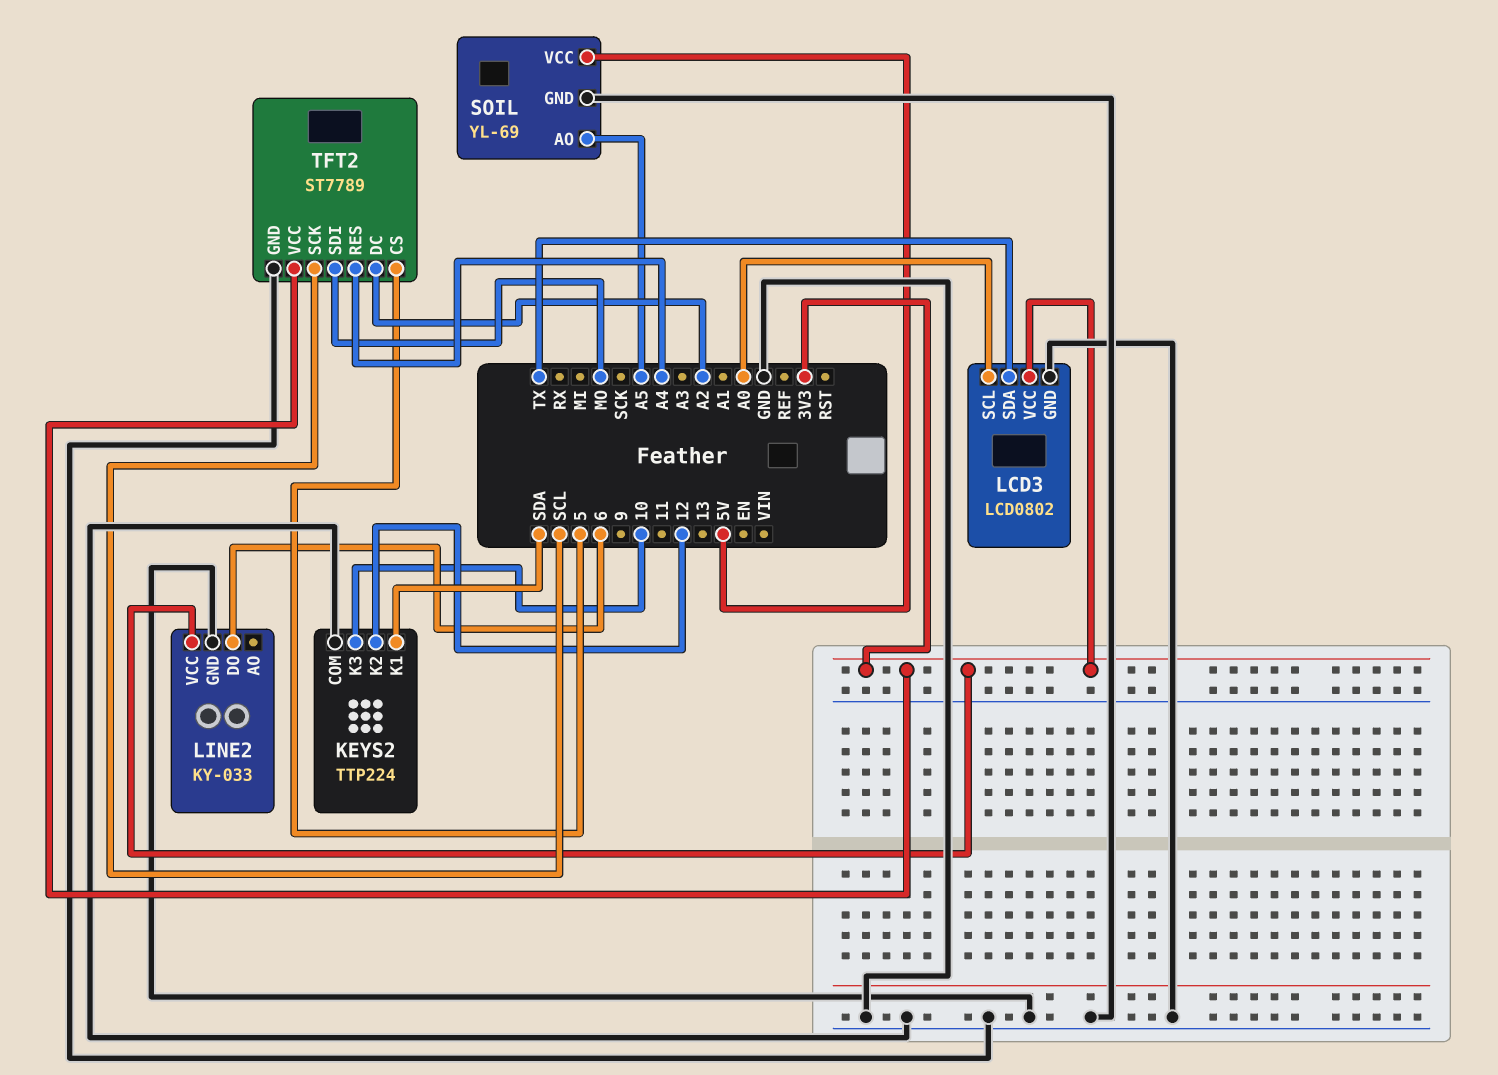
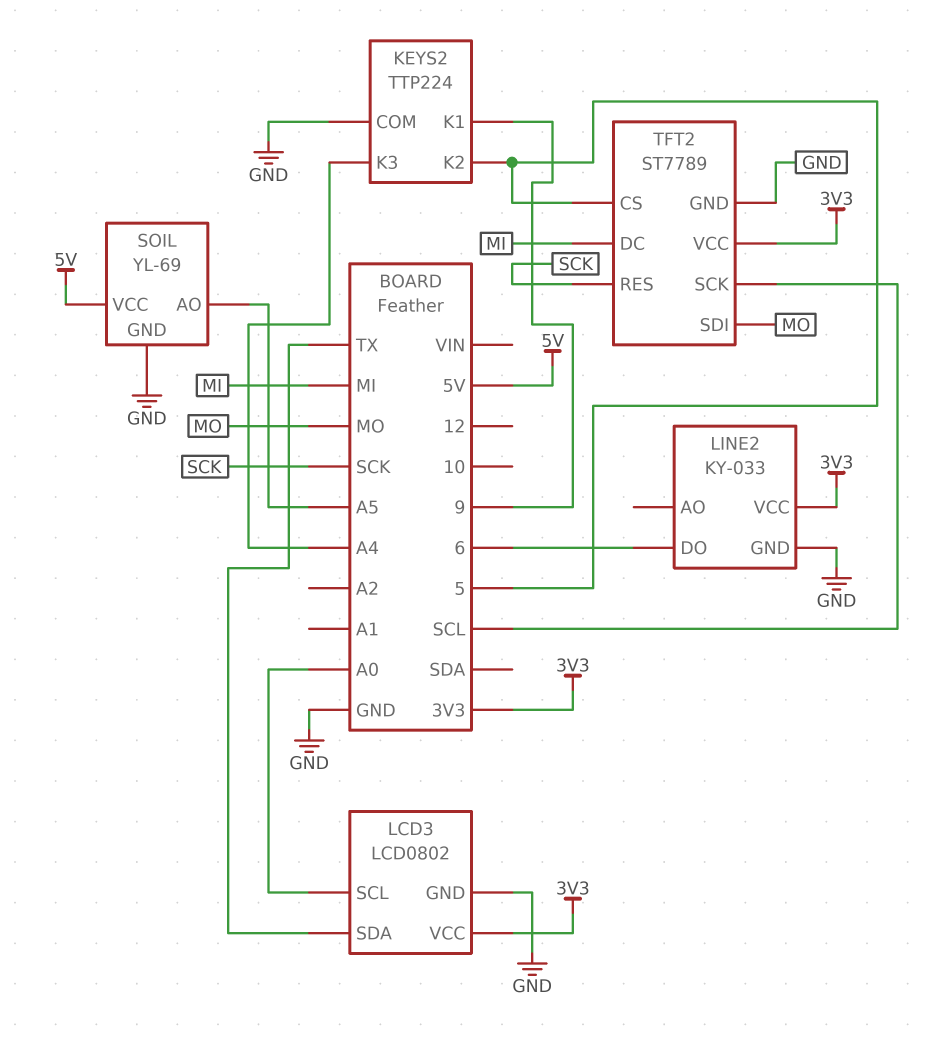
KEYS2 pin K1: SDA -> 9
KEYS2 pin K2: 12 -> 5
KEYS2 pin K3: 10 -> A4
TFT2 pin DC: A2 -> MI
TFT2 pin RES: A4 -> SCK

